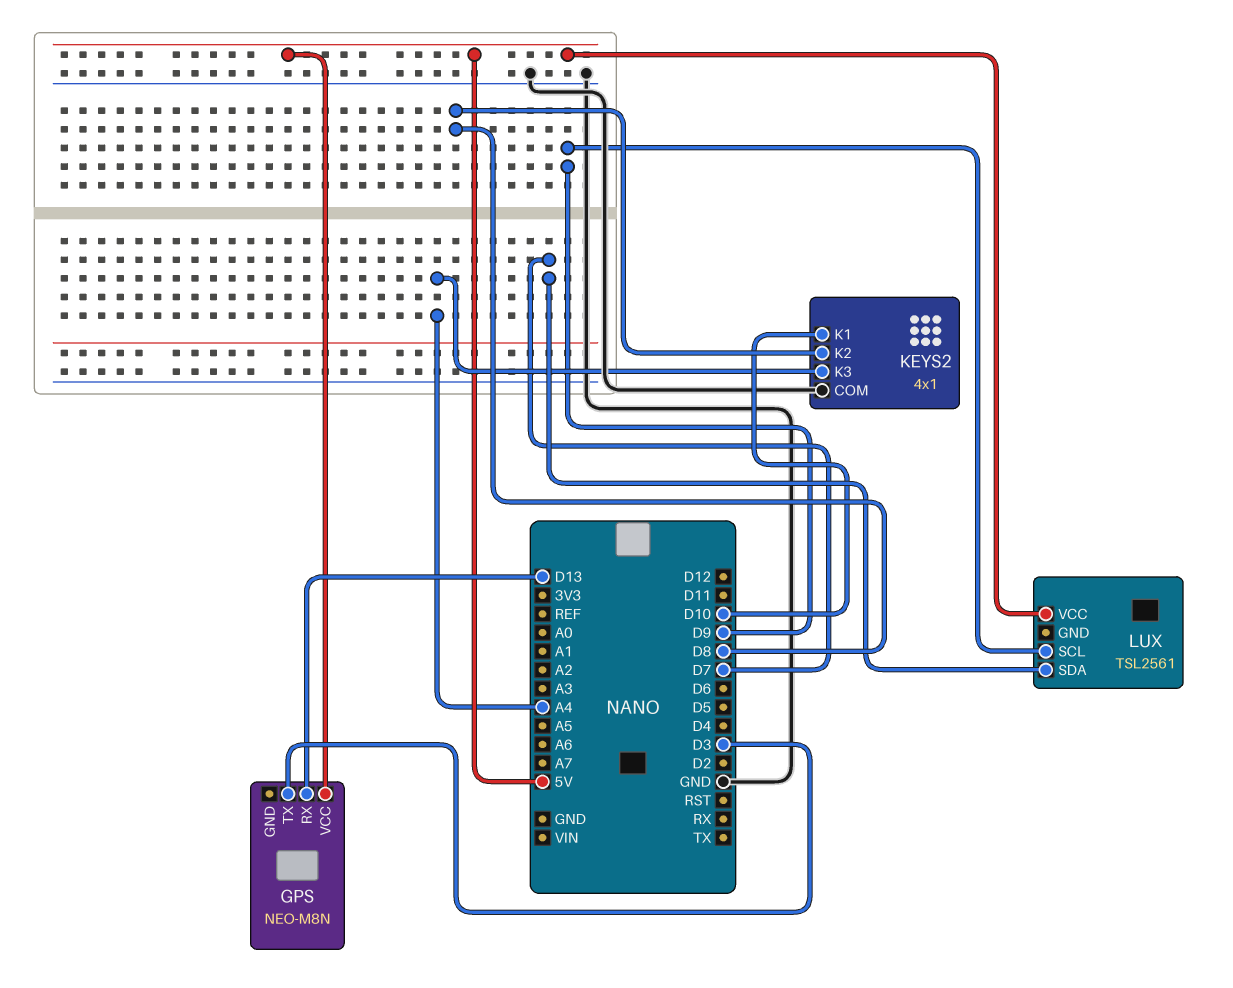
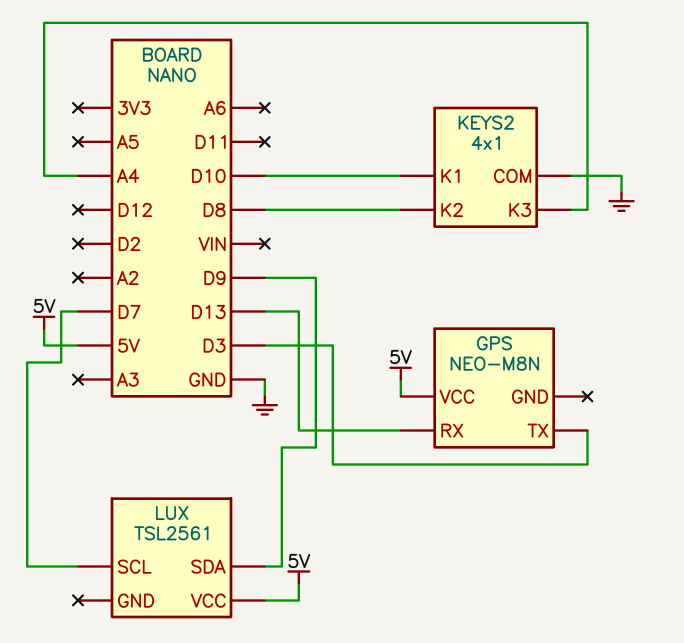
LUX pin SCL: D9 -> D7
LUX pin SDA: D7 -> D9

